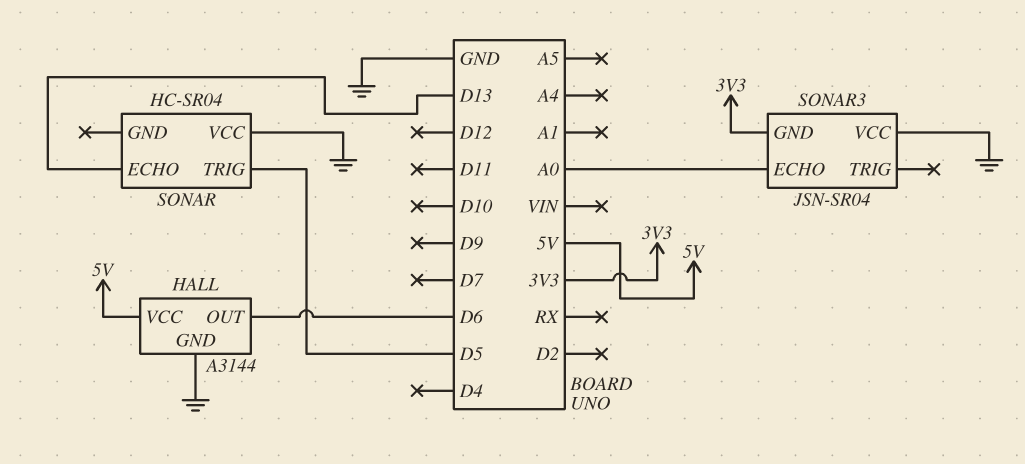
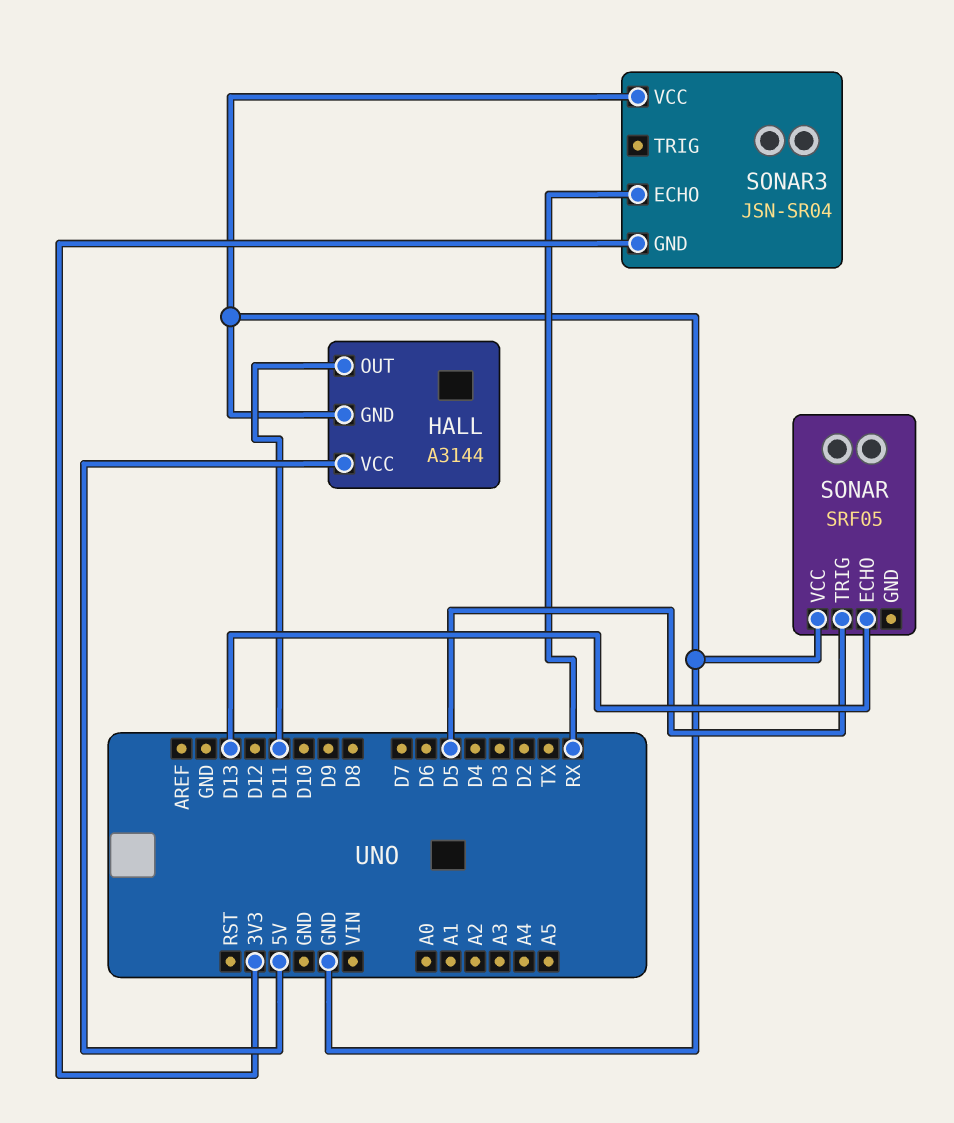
HALL pin OUT: D6 -> D11
SONAR: HC-SR04 -> SRF05
SONAR3 pin ECHO: A0 -> RX

